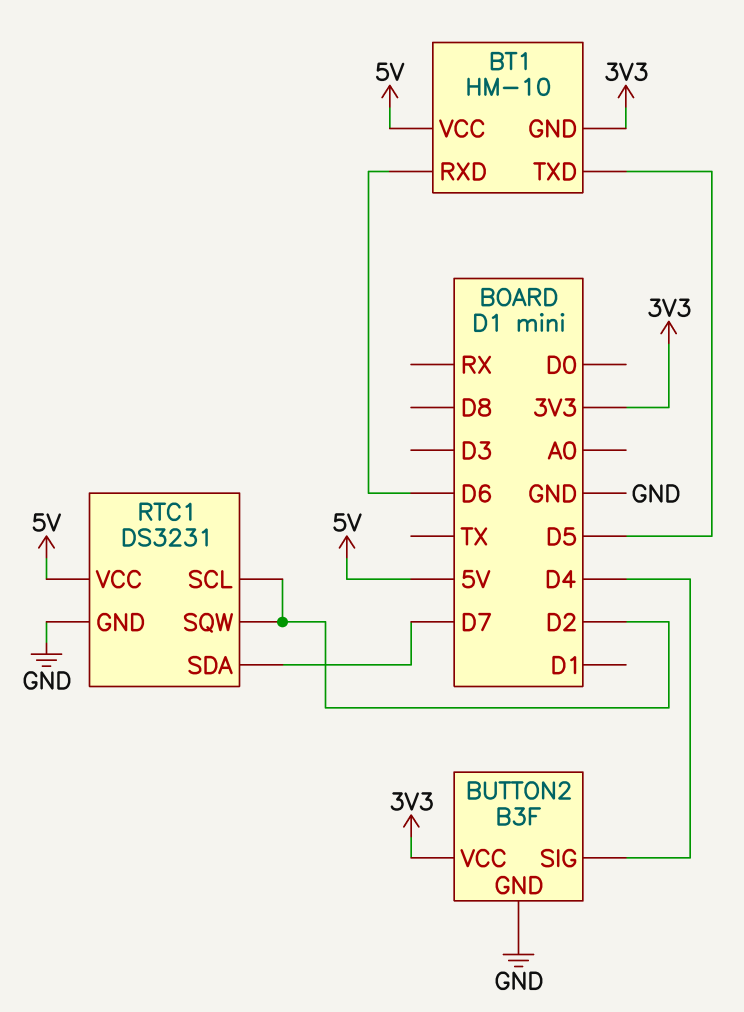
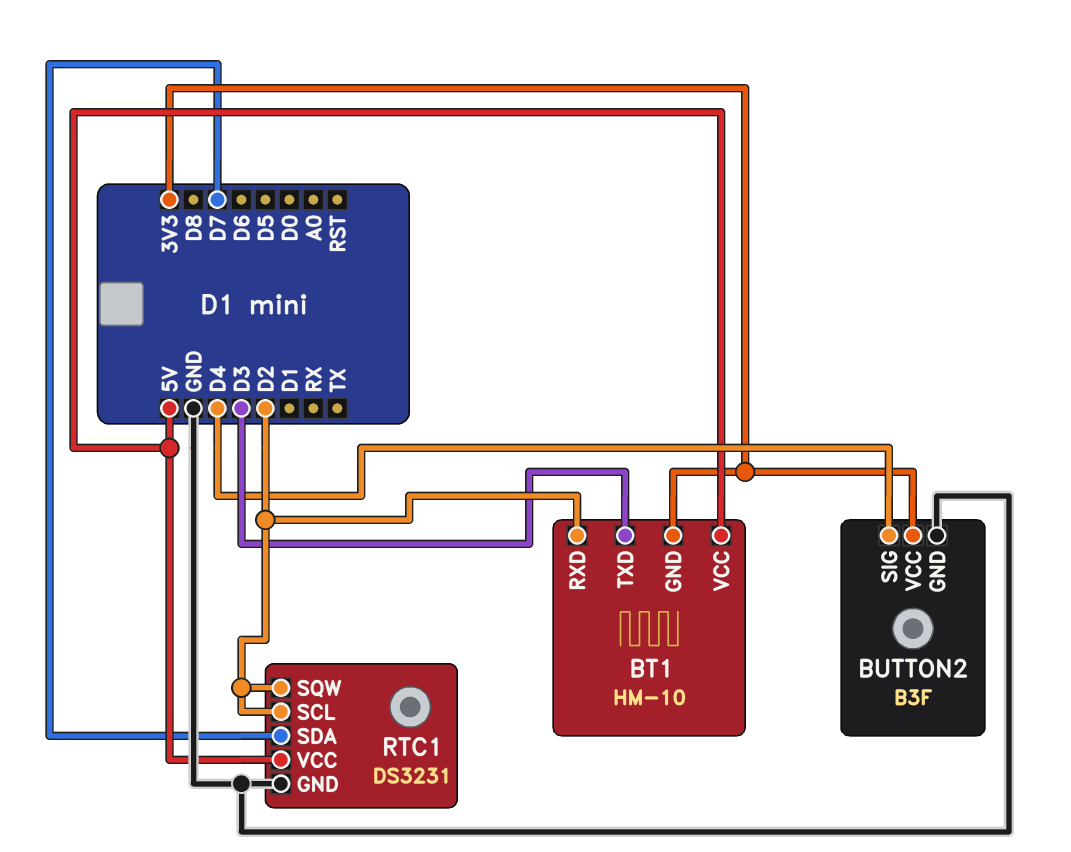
BT1 pin RXD: D6 -> D2
BT1 pin TXD: D5 -> D3

